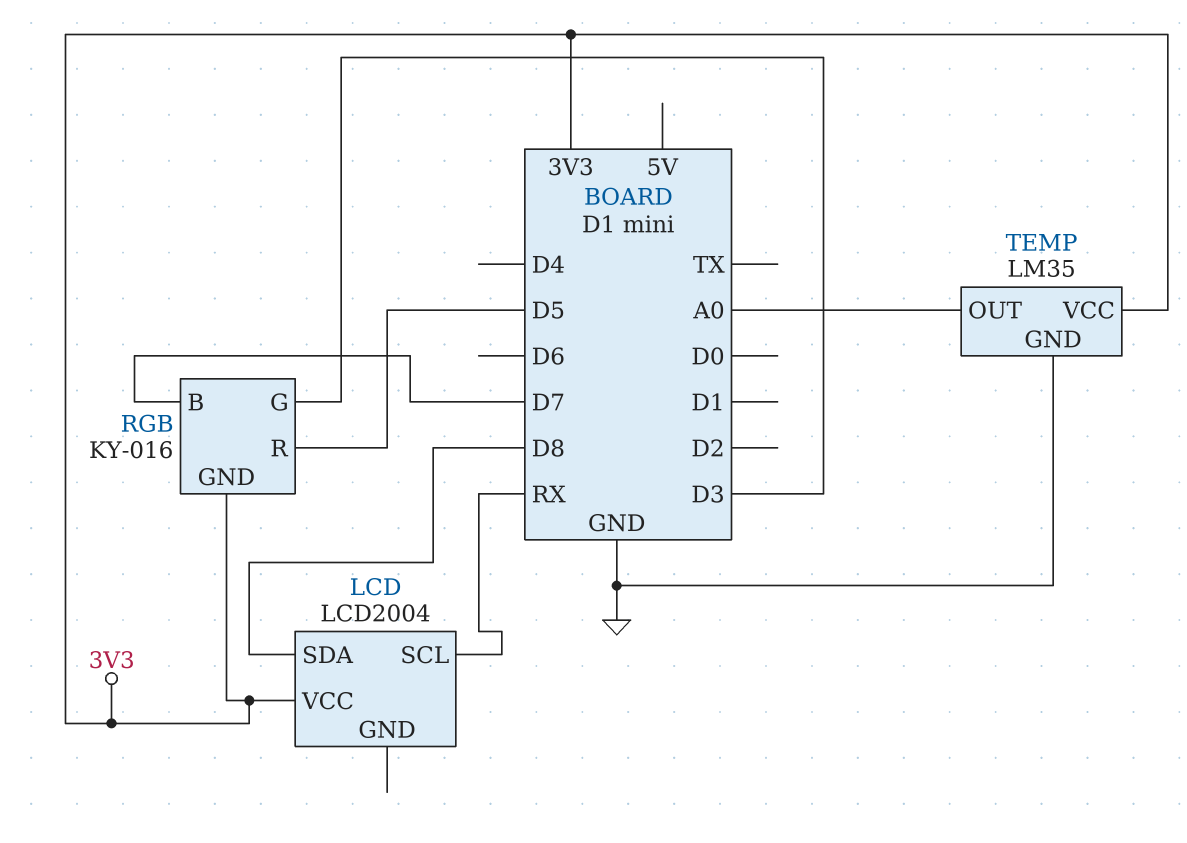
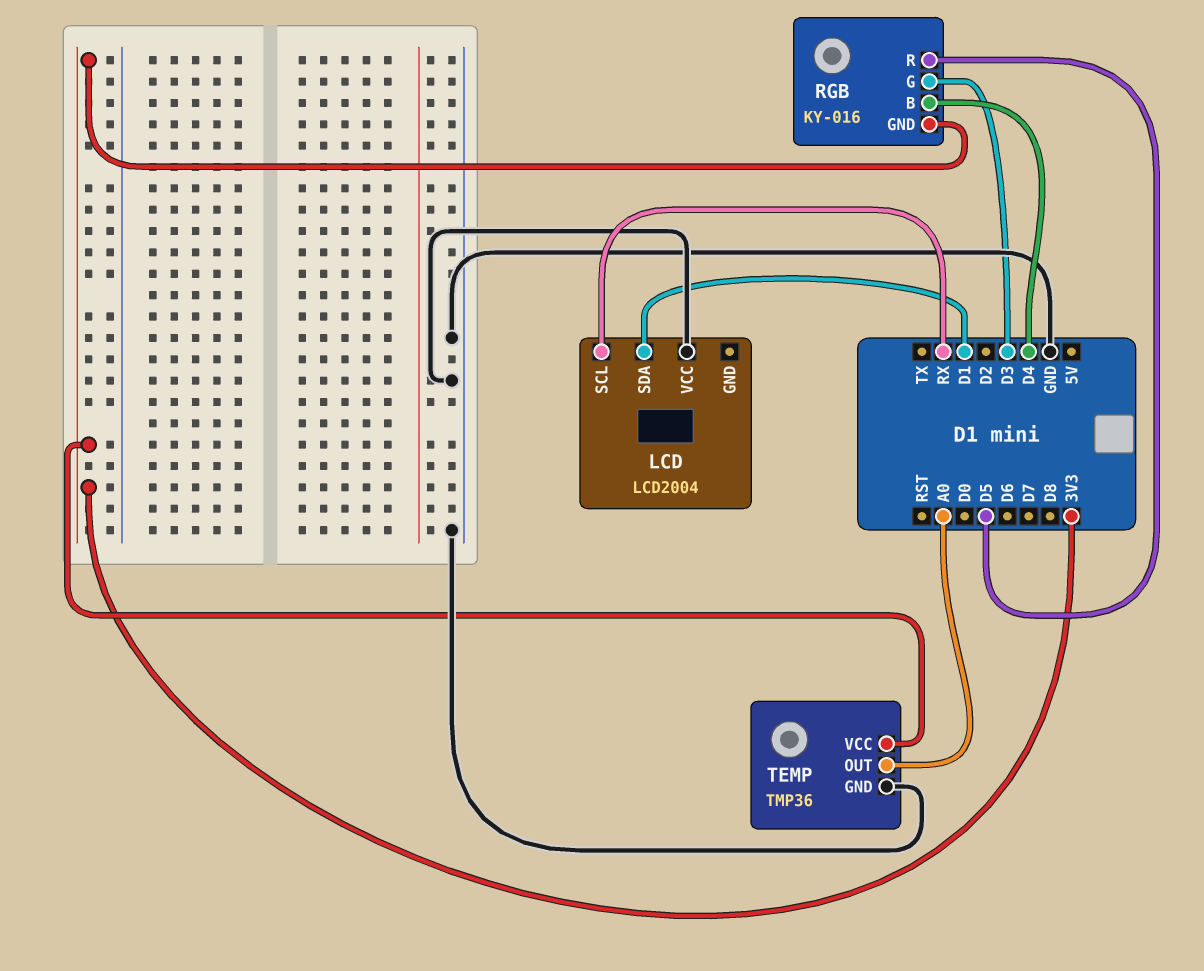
LCD pin SDA: D8 -> D1
LCD pin VCC: 3V3 -> GND
RGB pin B: D7 -> D4
TEMP: LM35 -> TMP36

